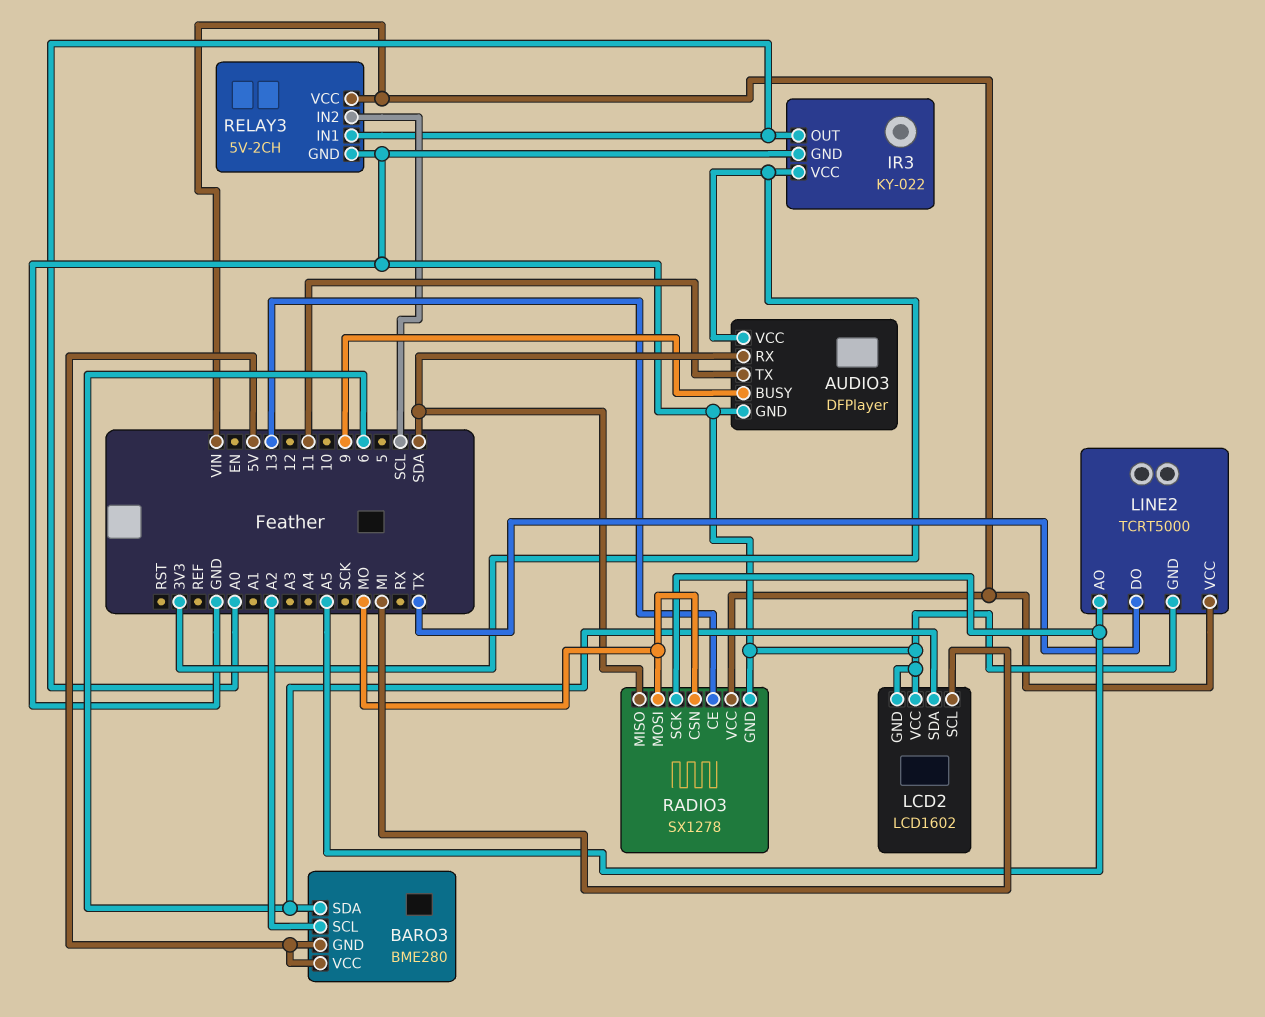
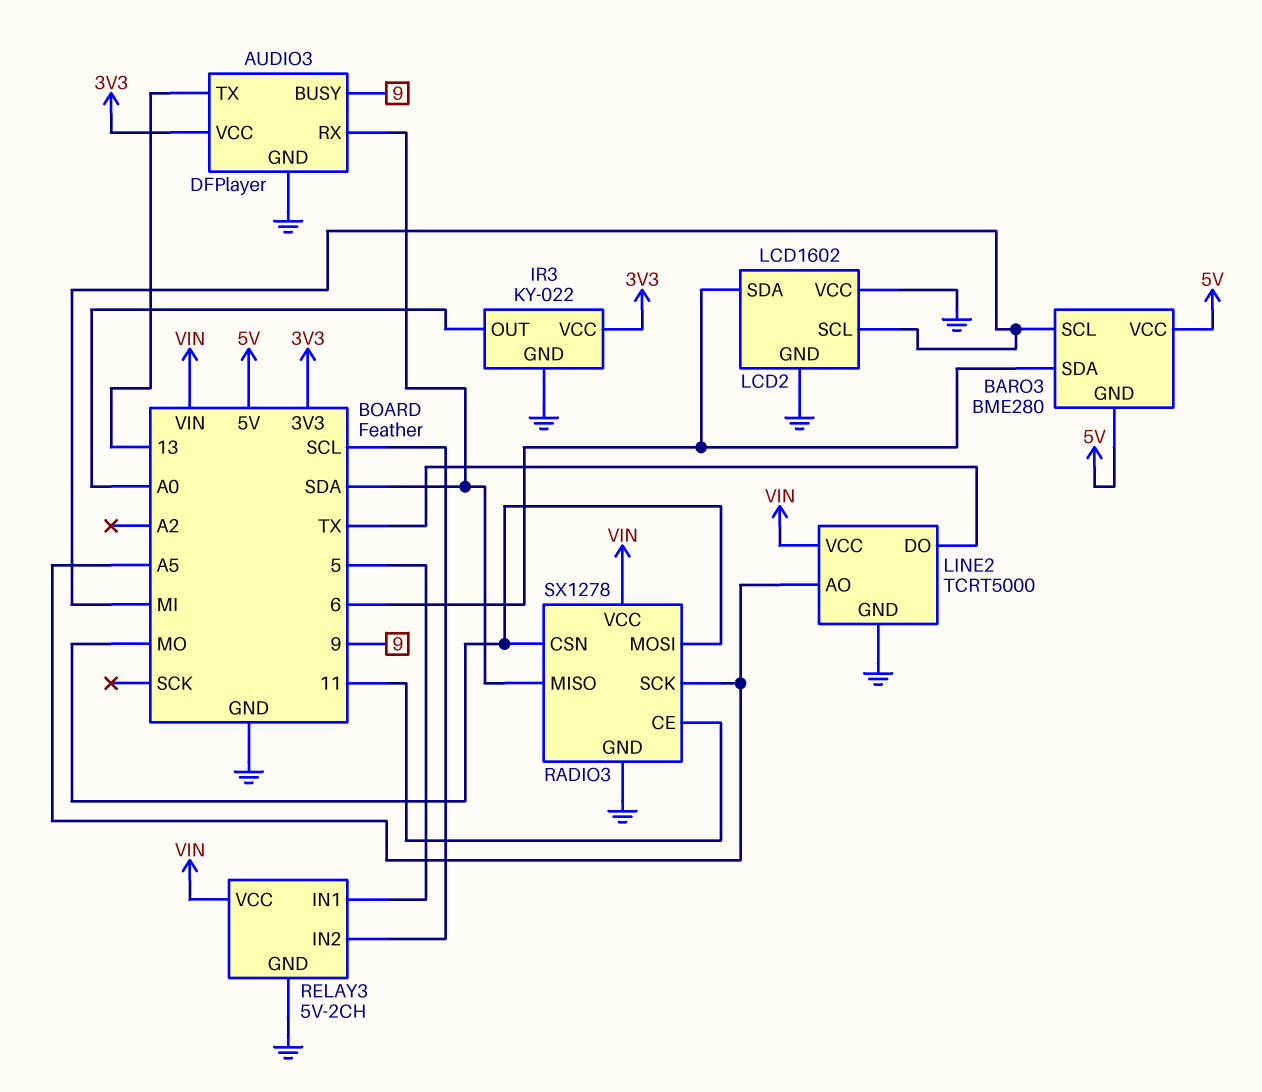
AUDIO3 pin TX: 11 -> 13
BARO3 pin SCL: A2 -> MI
RADIO3 pin CE: 13 -> 11
RELAY3 pin IN1: A0 -> 5

